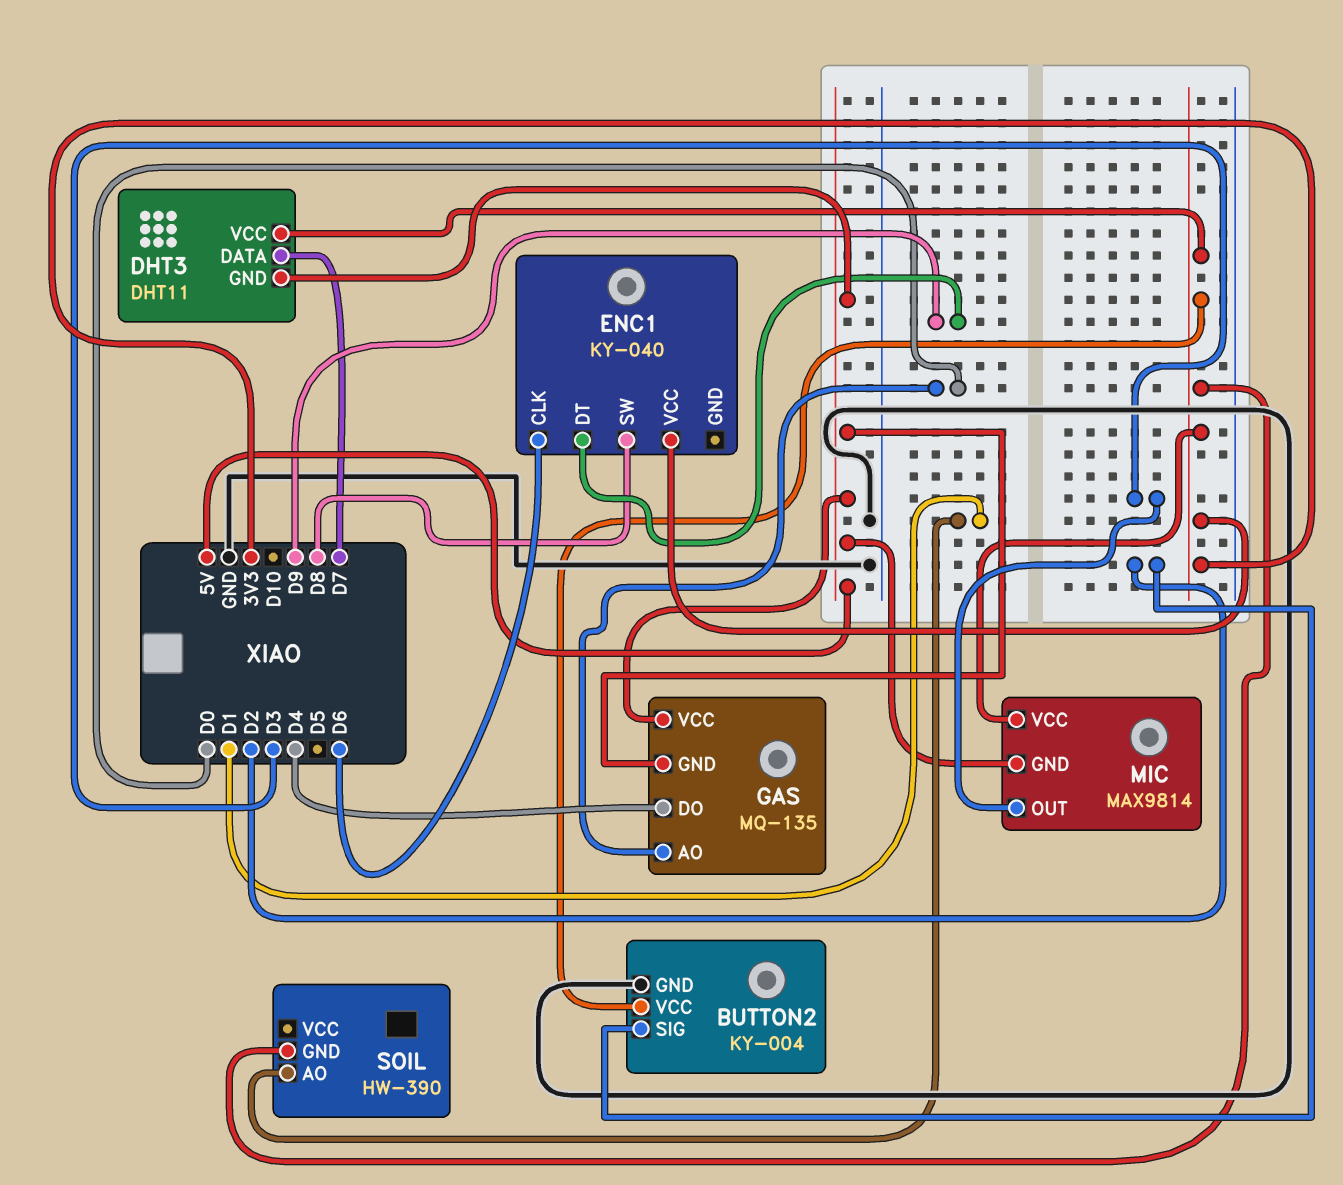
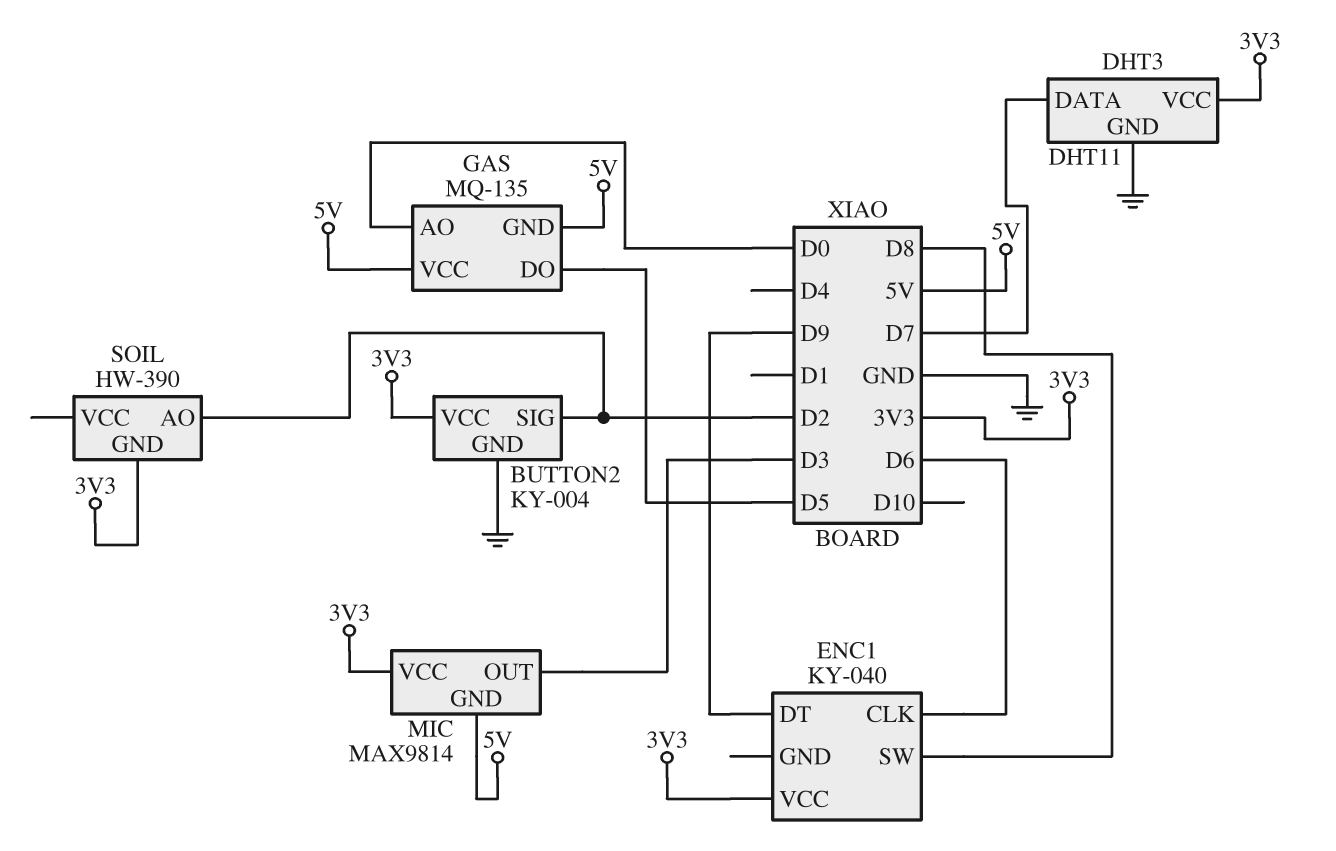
DHT3 pin GND: 5V -> GND
GAS pin DO: D4 -> D5
SOIL pin AO: D1 -> D2

